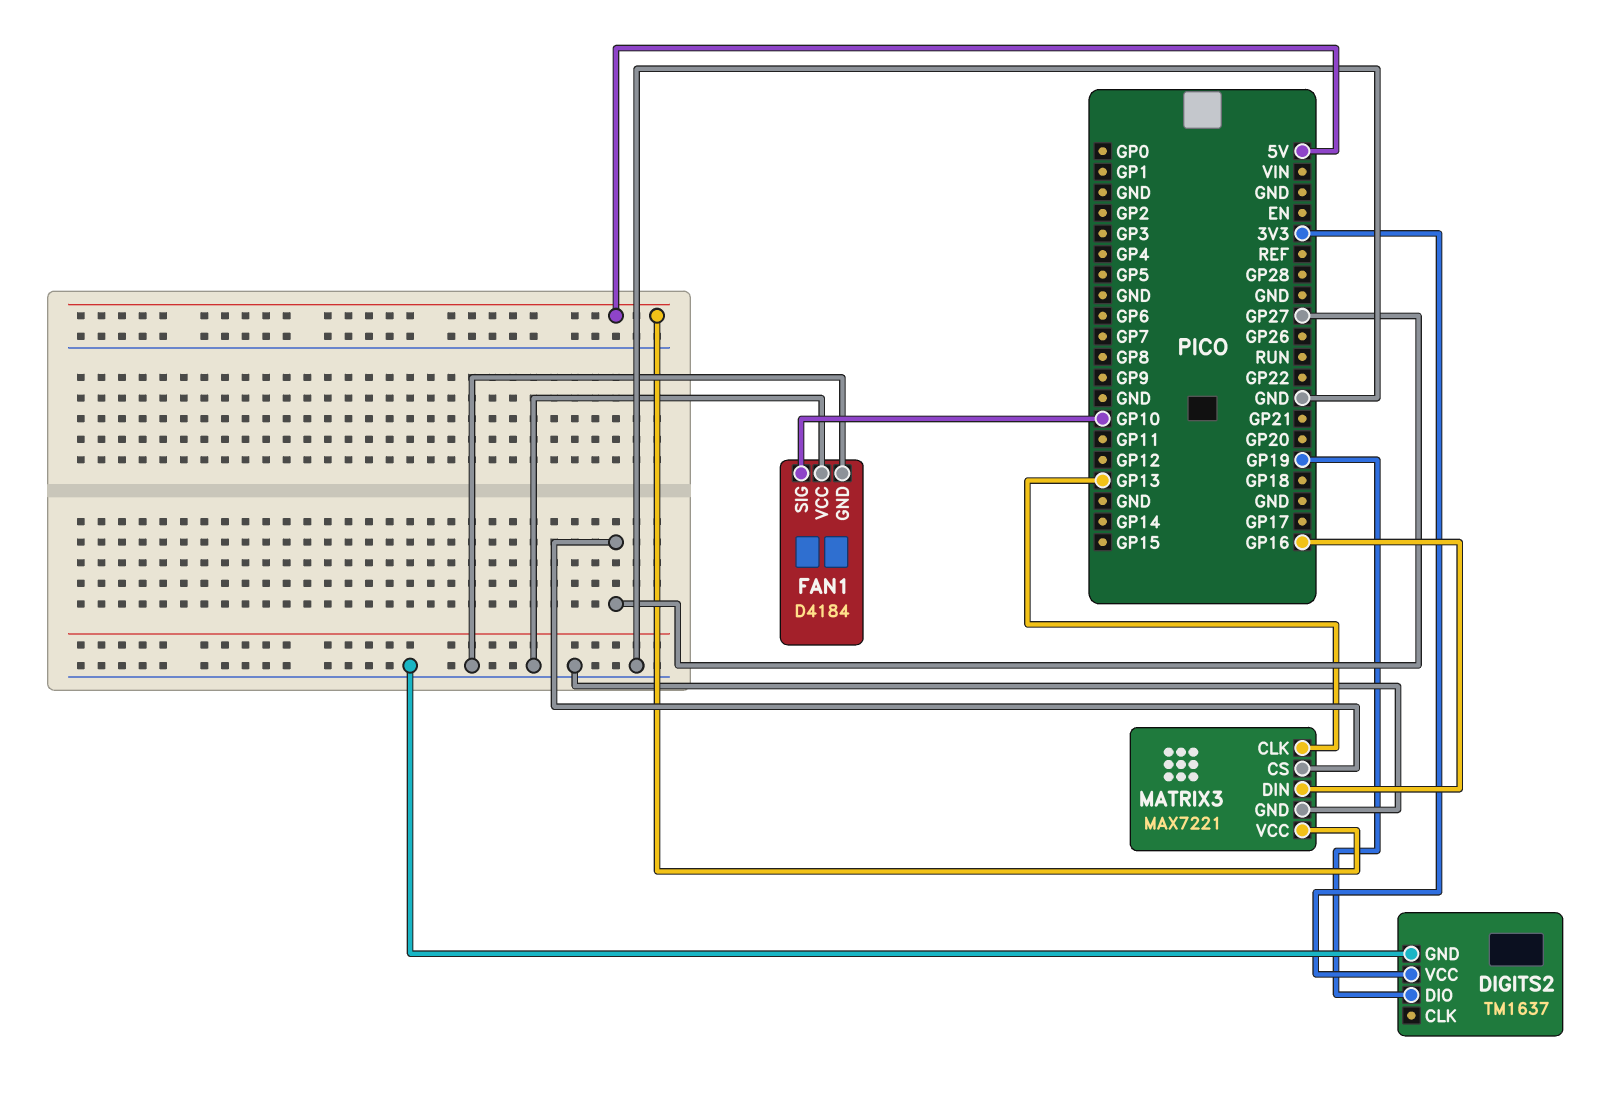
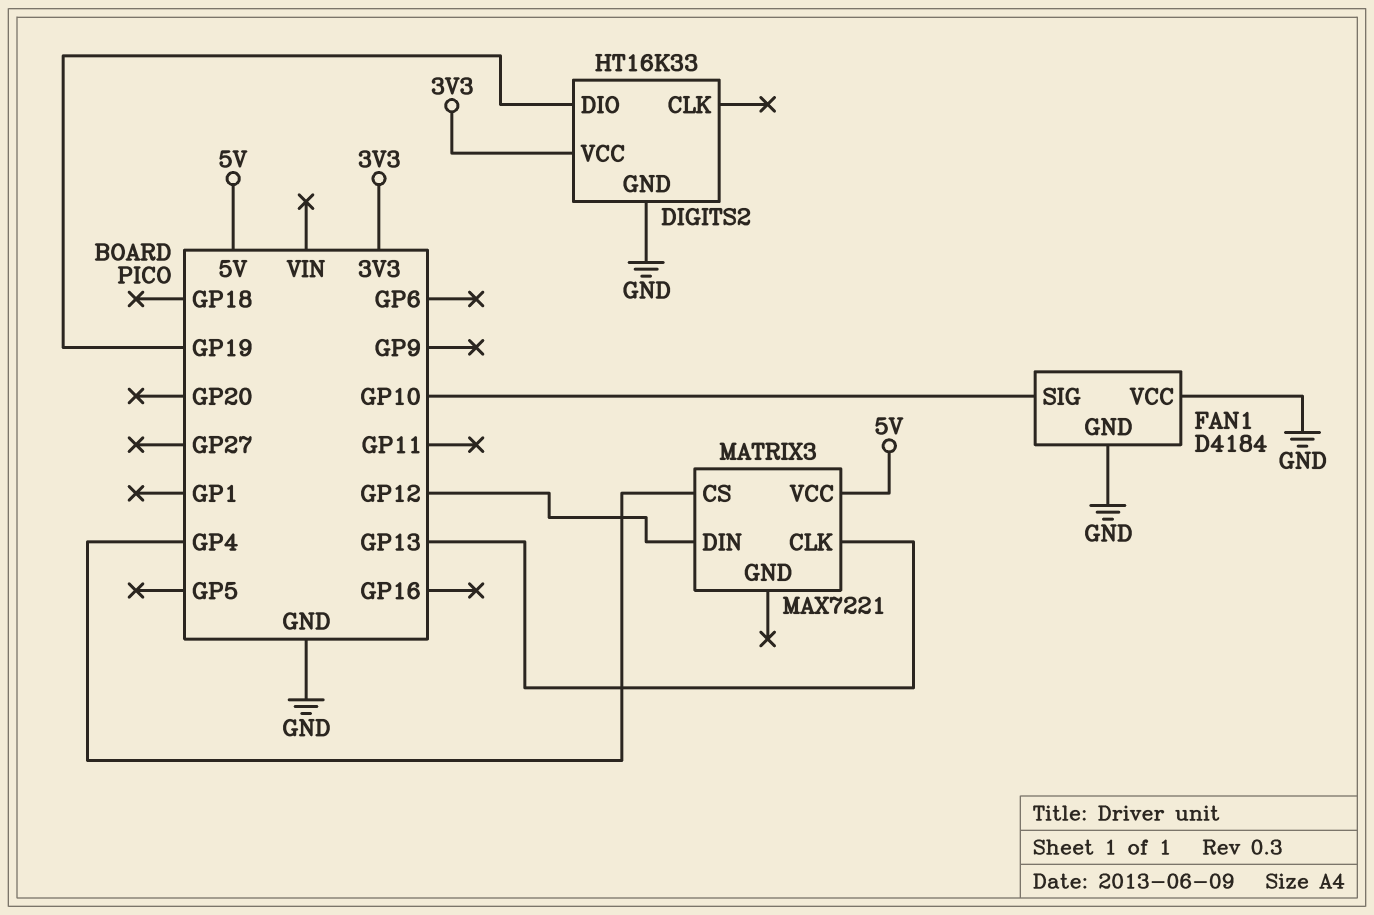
DIGITS2: TM1637 -> HT16K33
MATRIX3 pin CS: GP27 -> GP4
MATRIX3 pin DIN: GP16 -> GP12
MATRIX3 pin GND: GND -> none

